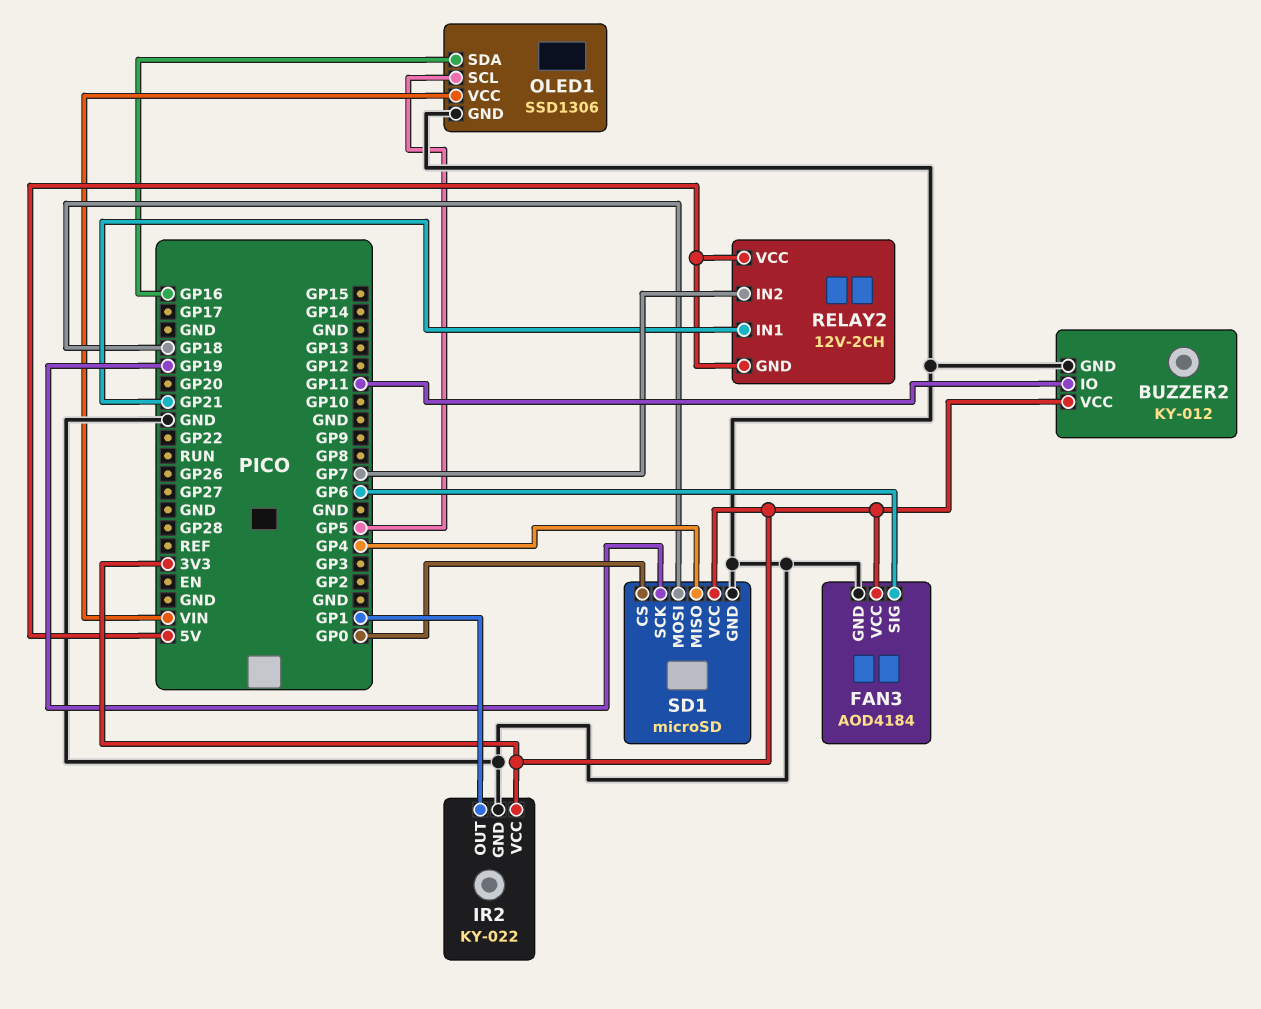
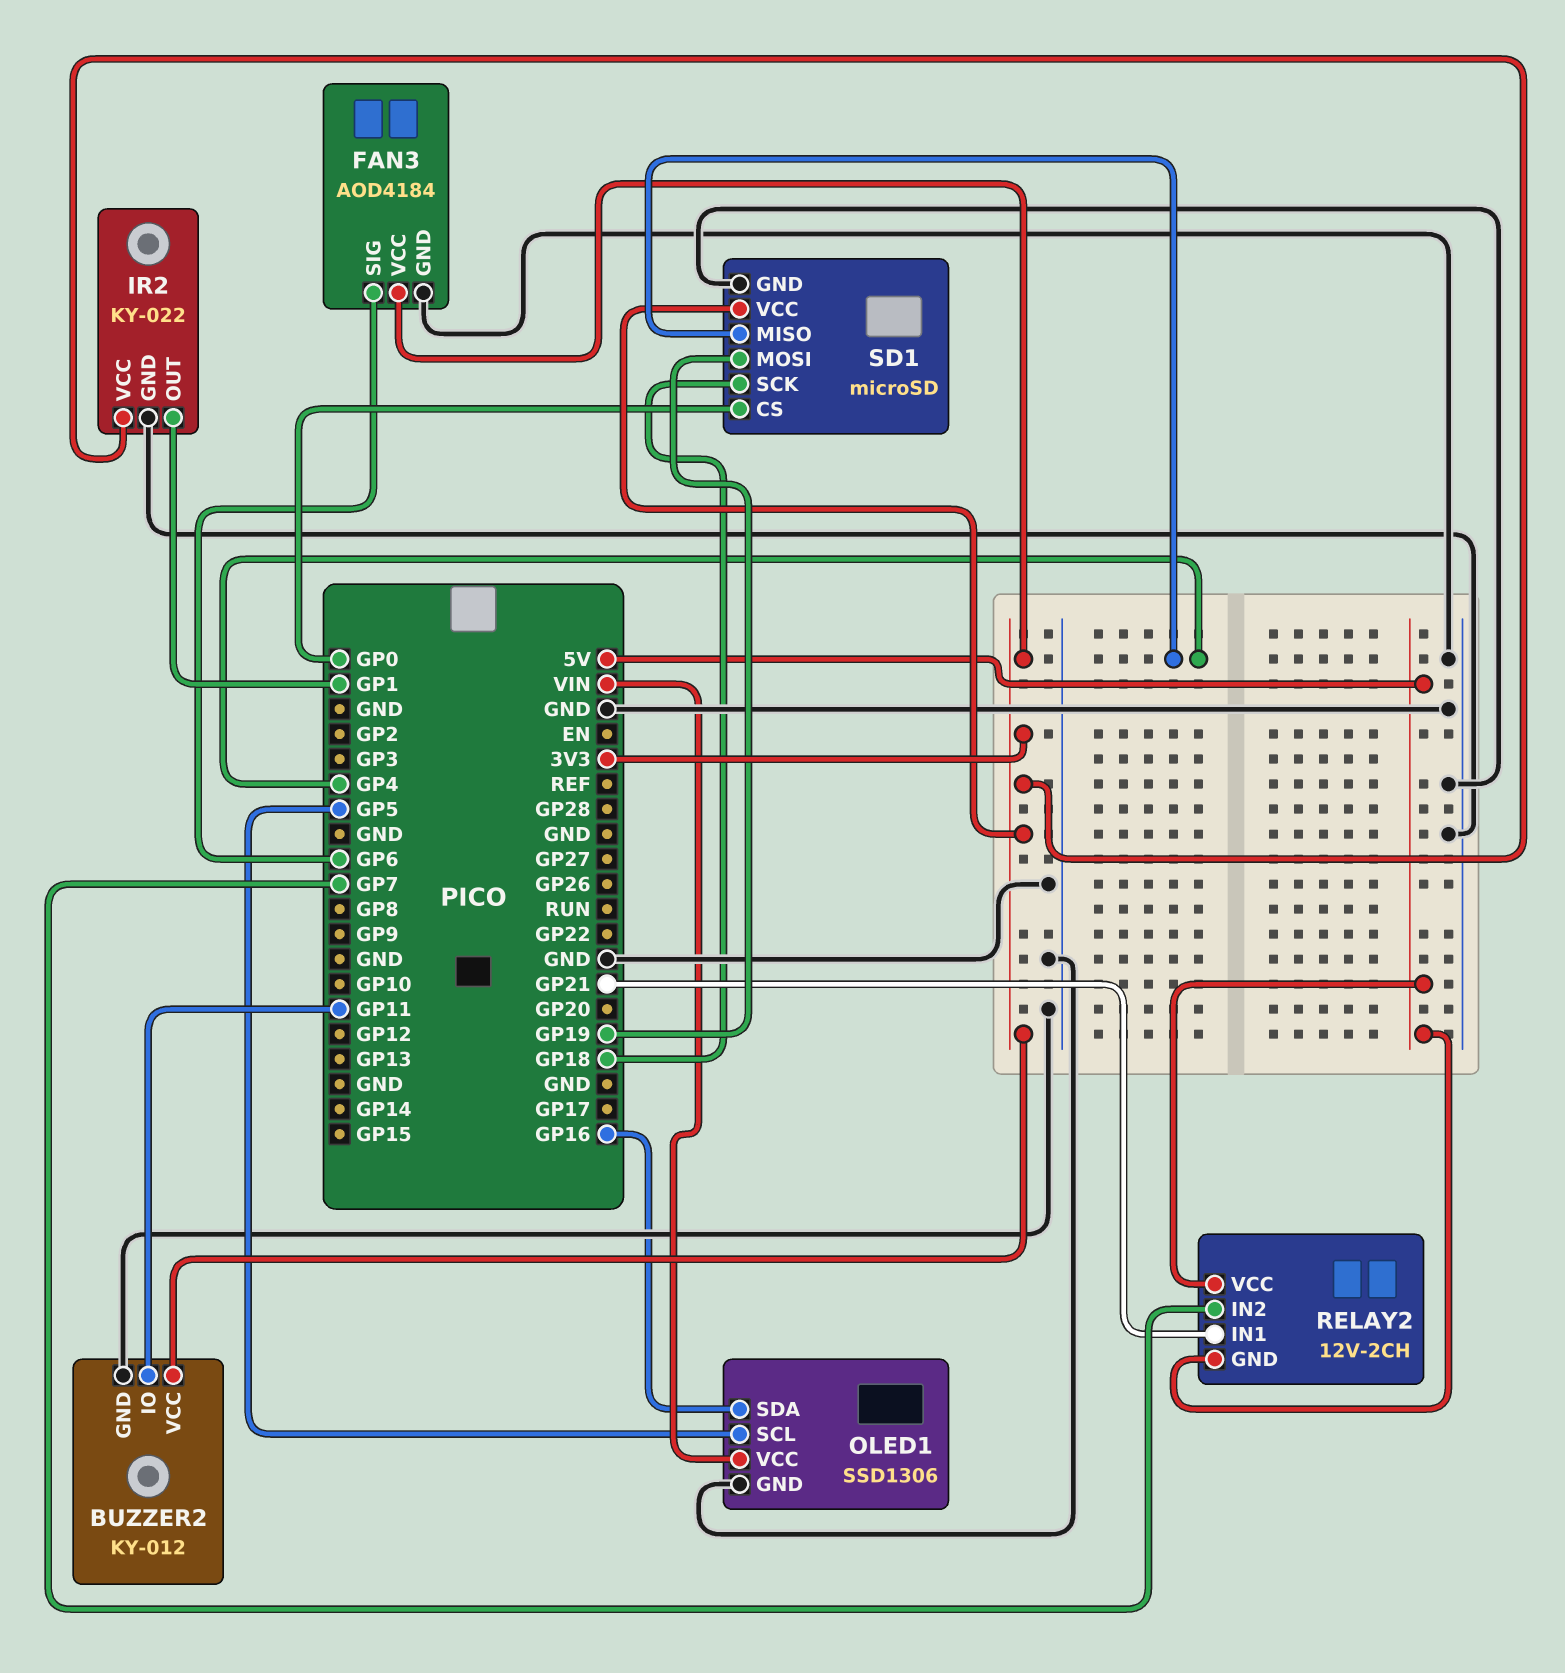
SD1 pin MOSI: GP18 -> GP19
SD1 pin SCK: GP19 -> GP18

